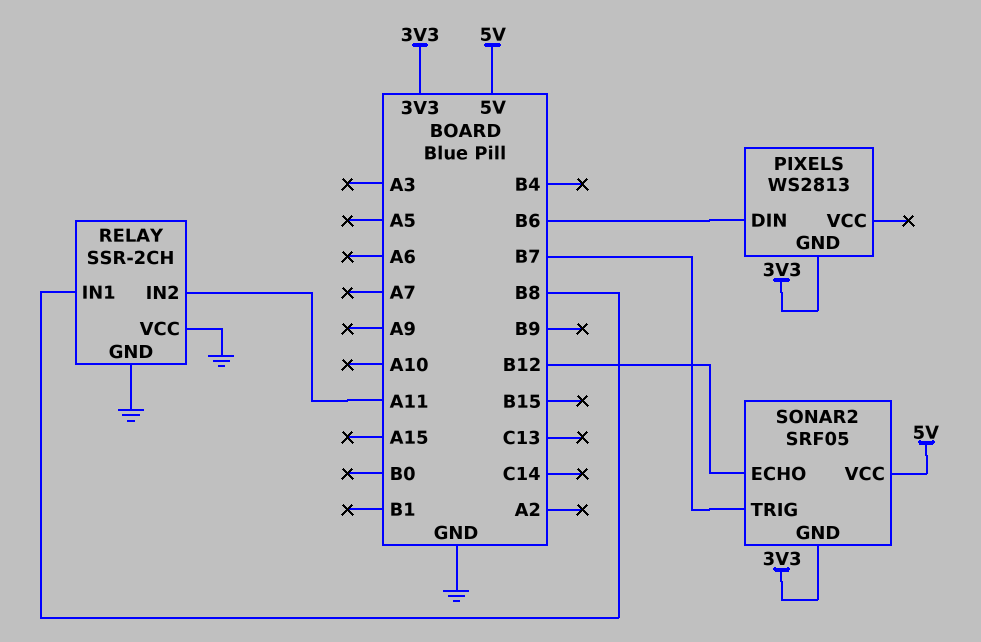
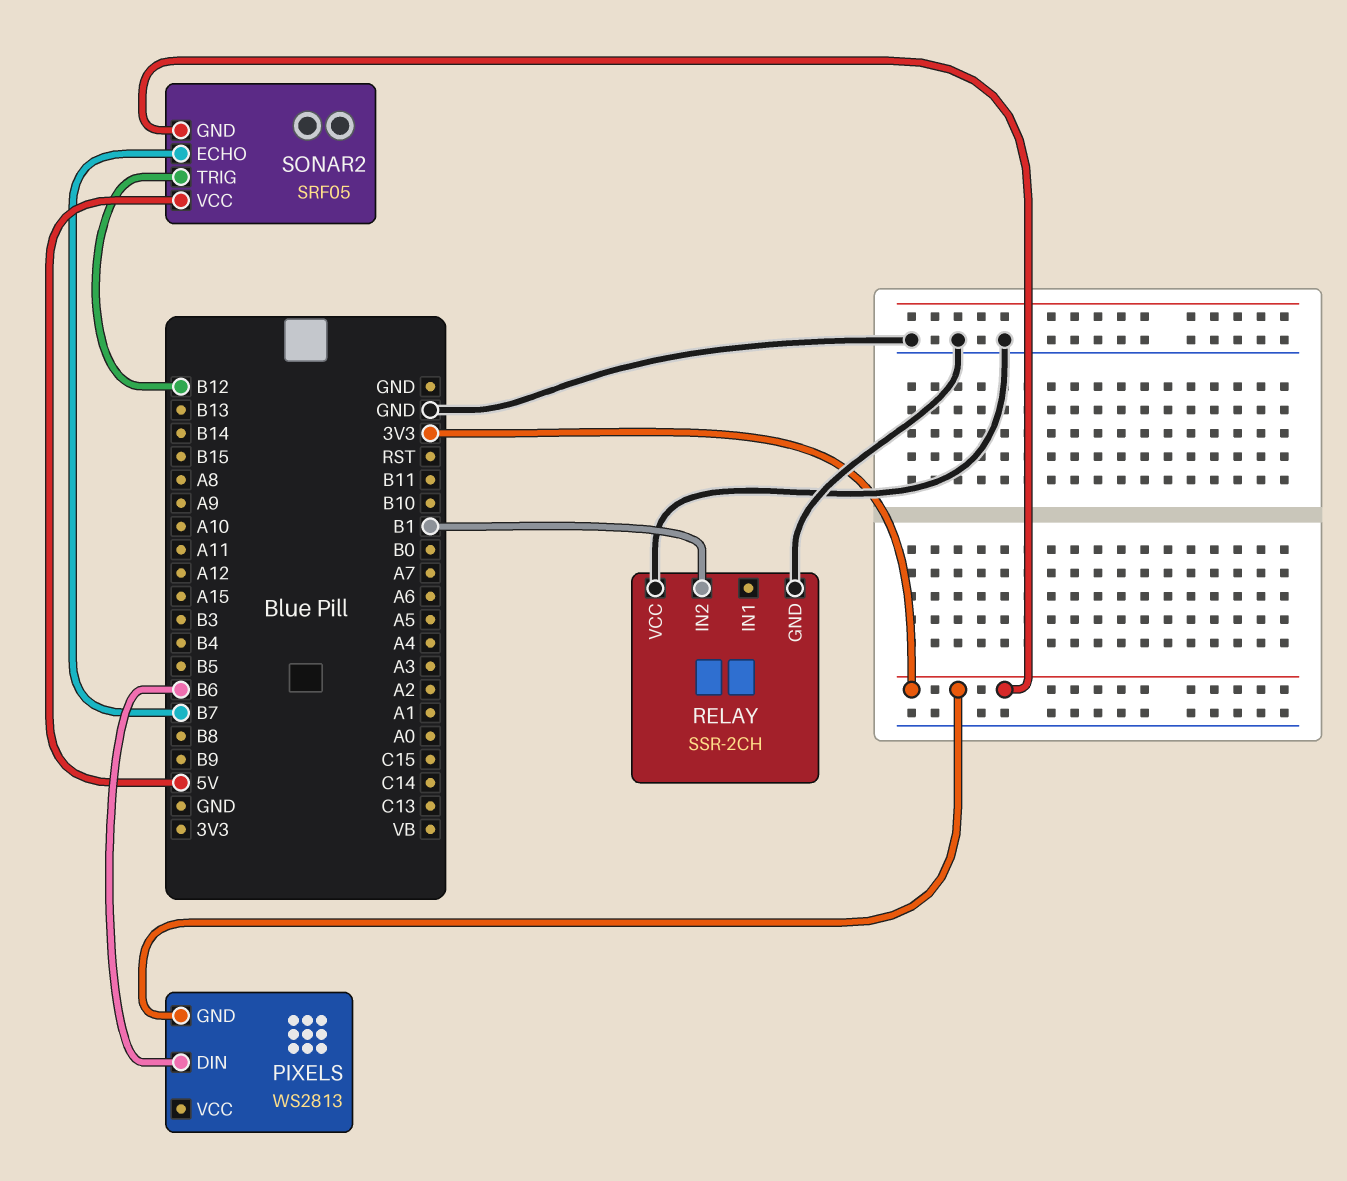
RELAY pin IN1: B8 -> none
RELAY pin IN2: A11 -> B1
SONAR2 pin ECHO: B12 -> B7
SONAR2 pin TRIG: B7 -> B12

